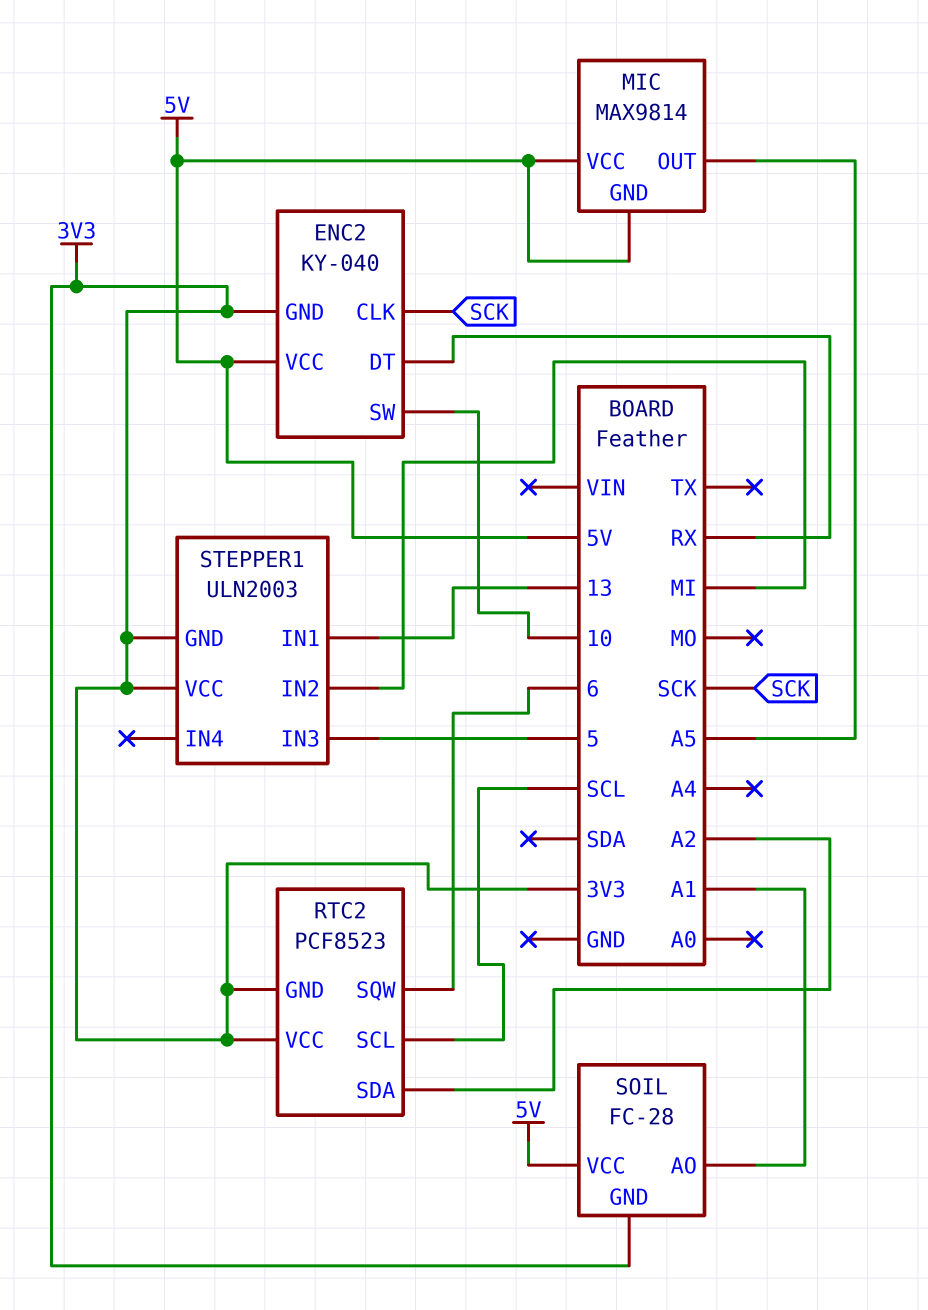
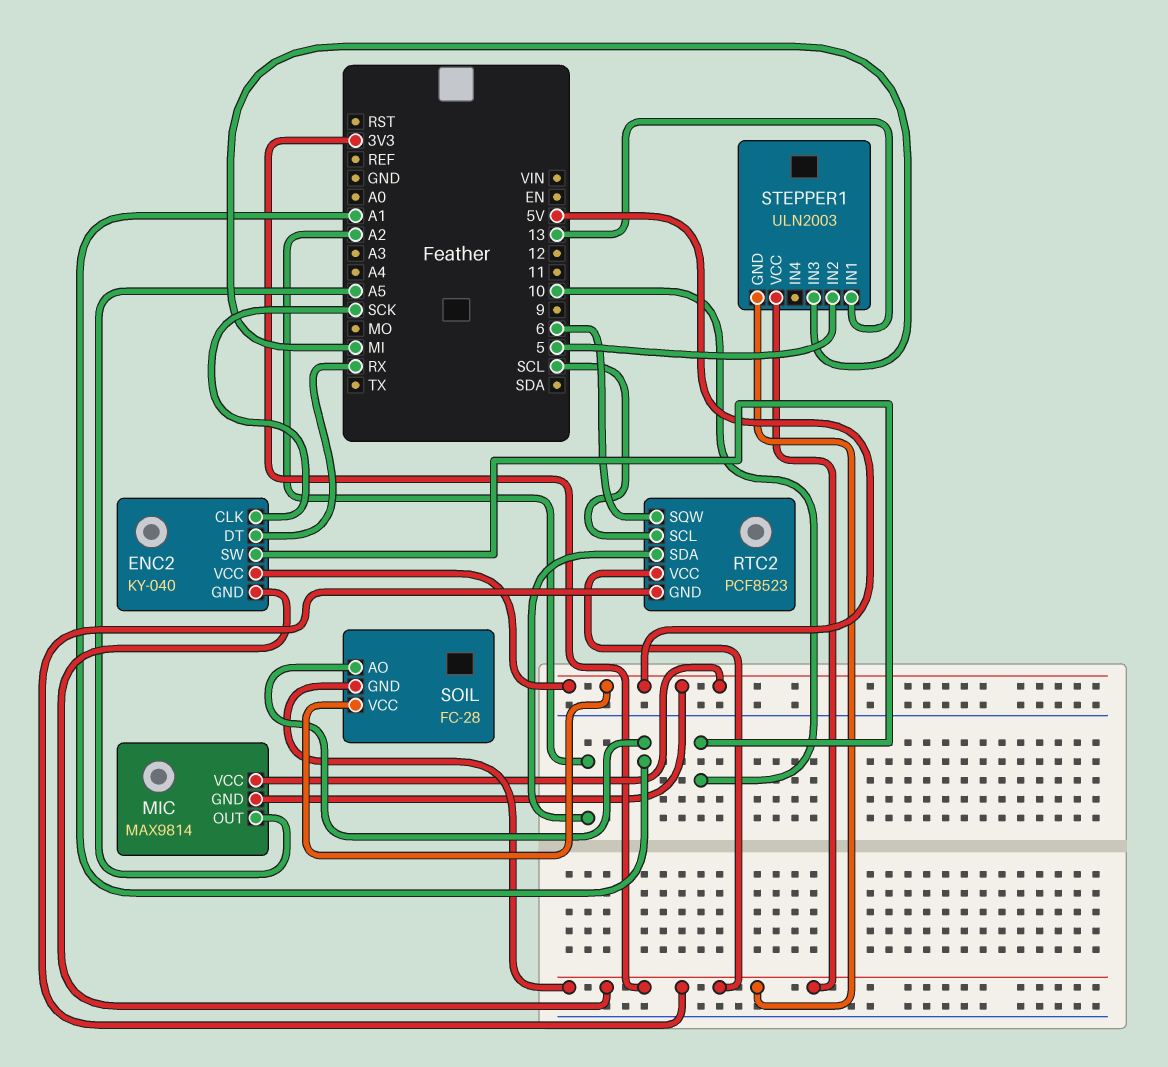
STEPPER1 pin IN2: MI -> 5
STEPPER1 pin IN3: 5 -> MI

